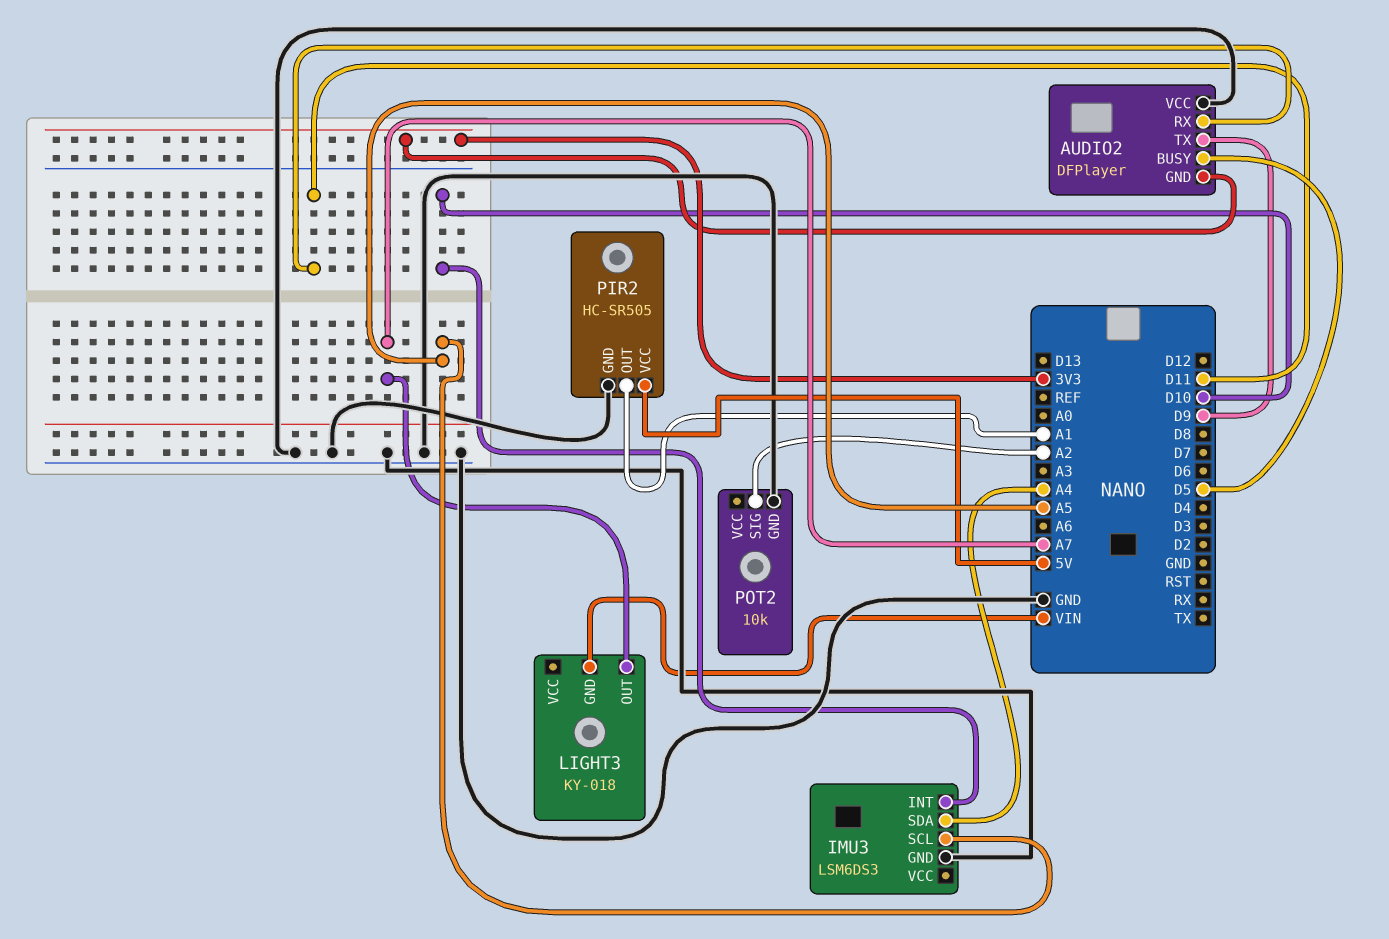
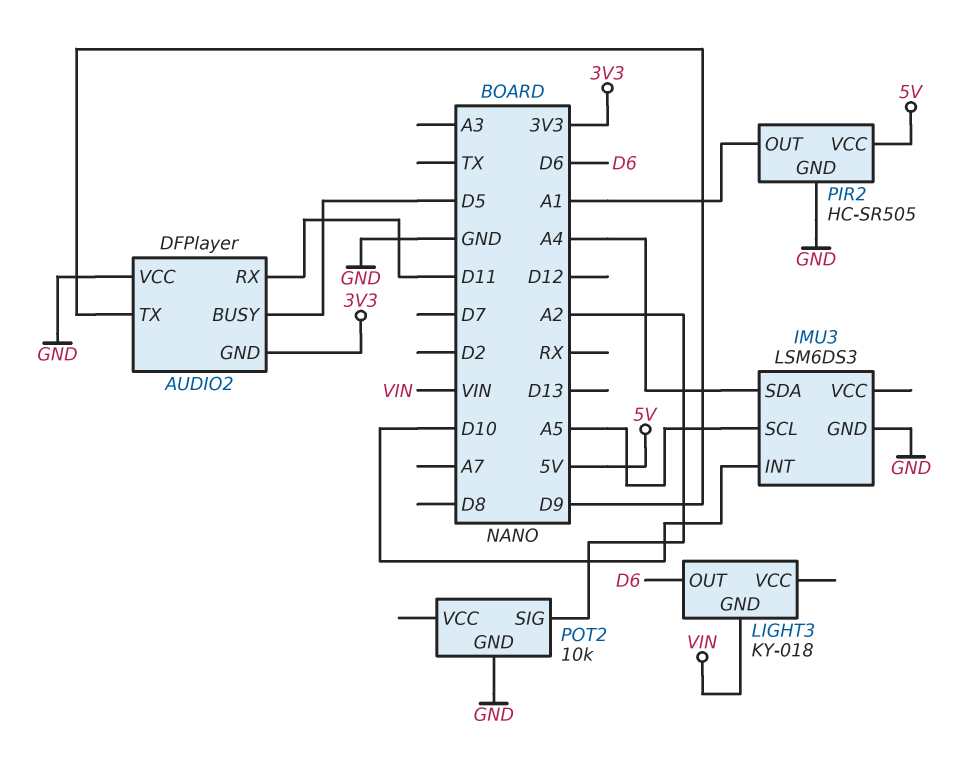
LIGHT3 pin OUT: A7 -> D6

